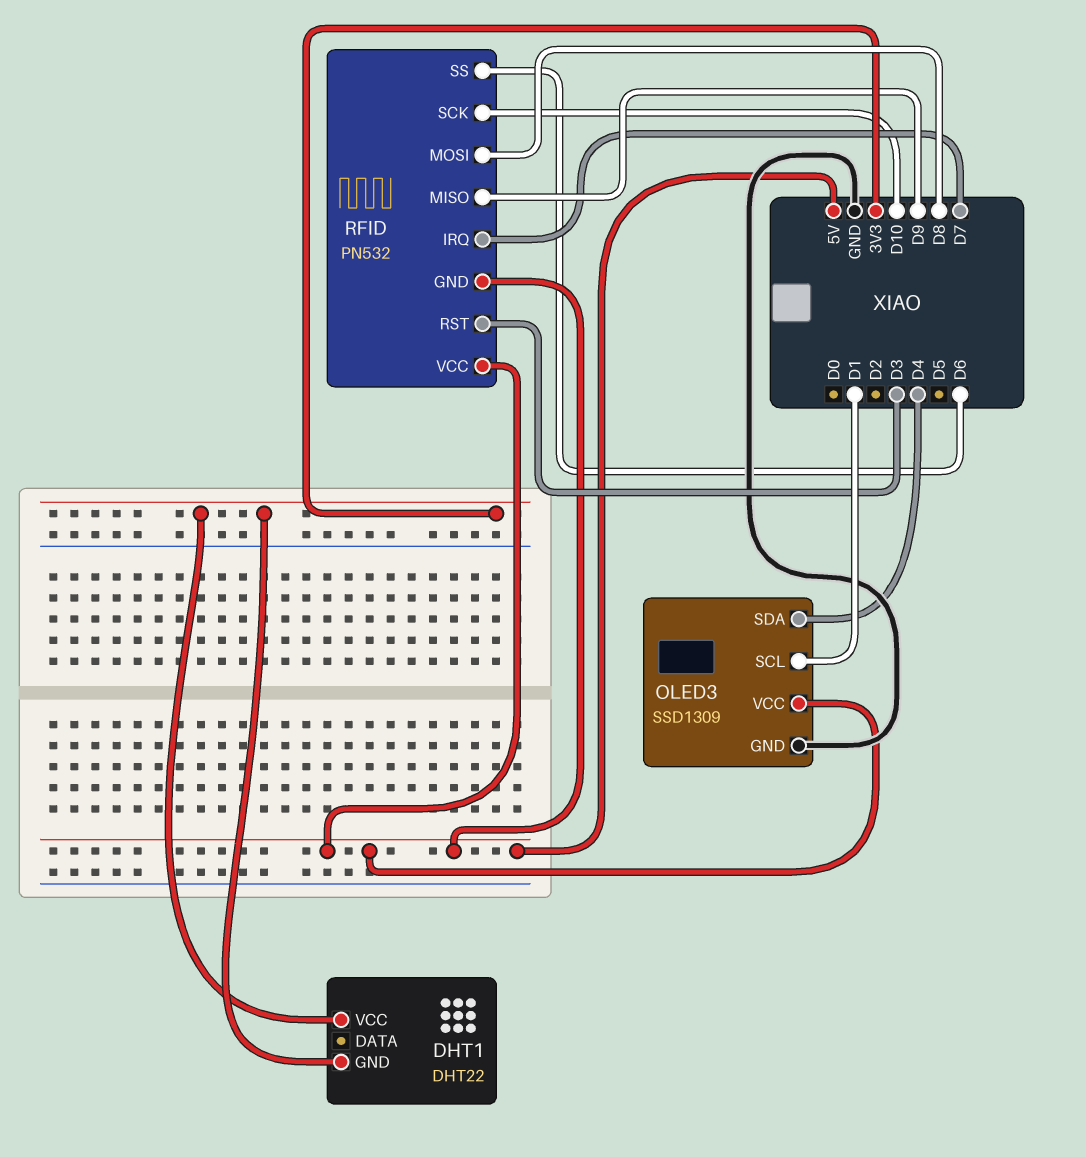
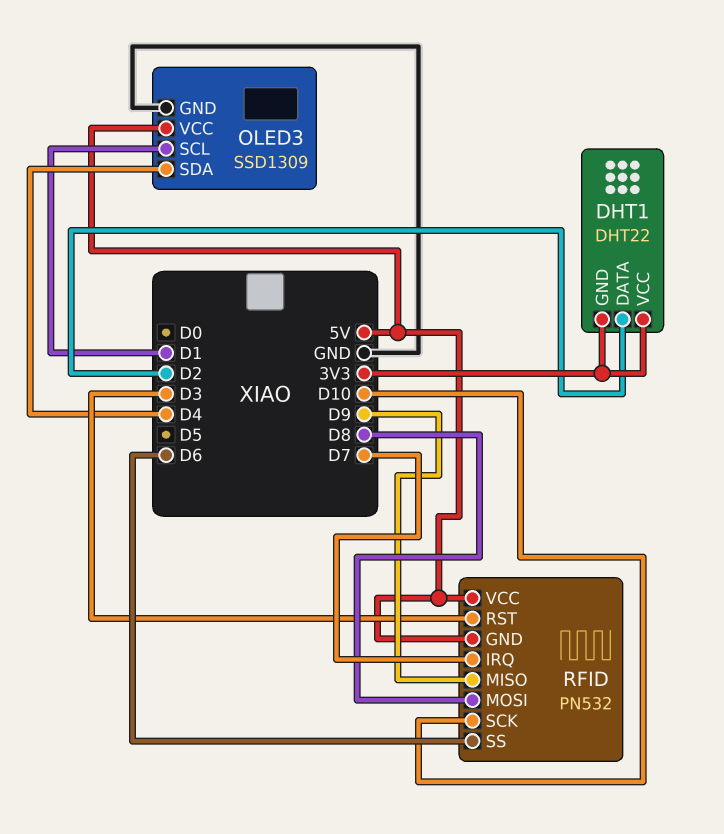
DHT1 pin DATA: none -> D2

